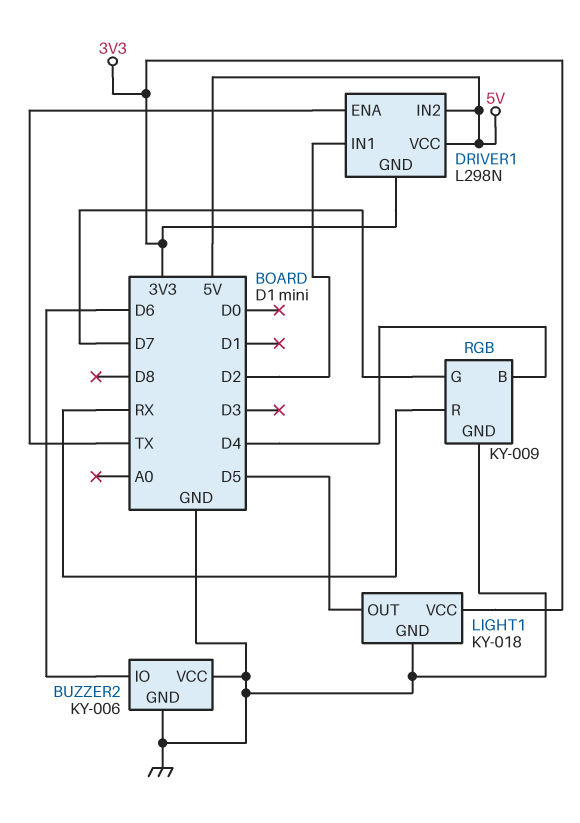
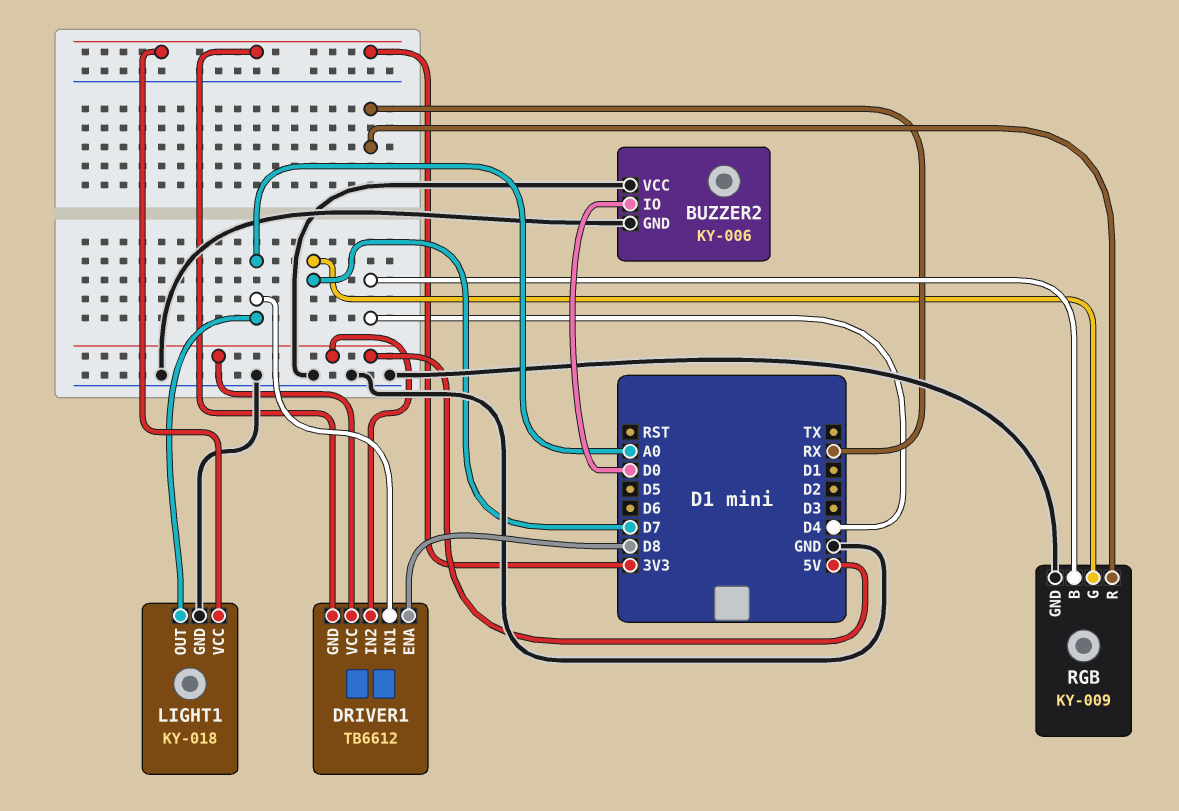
BUZZER2 pin IO: D6 -> D0
DRIVER1: L298N -> TB6612
DRIVER1 pin ENA: TX -> D8
DRIVER1 pin IN1: D2 -> A0
LIGHT1 pin OUT: D5 -> A0

